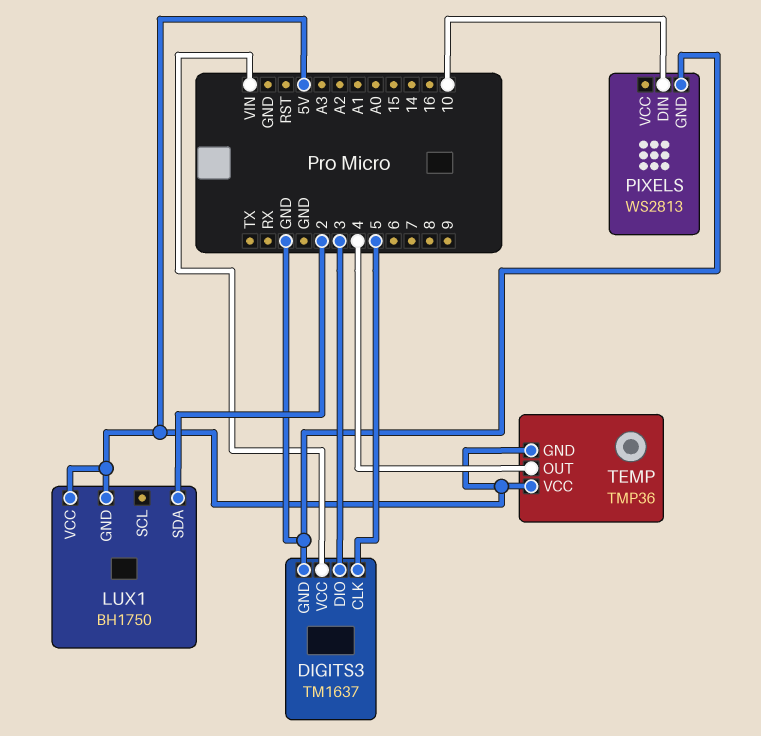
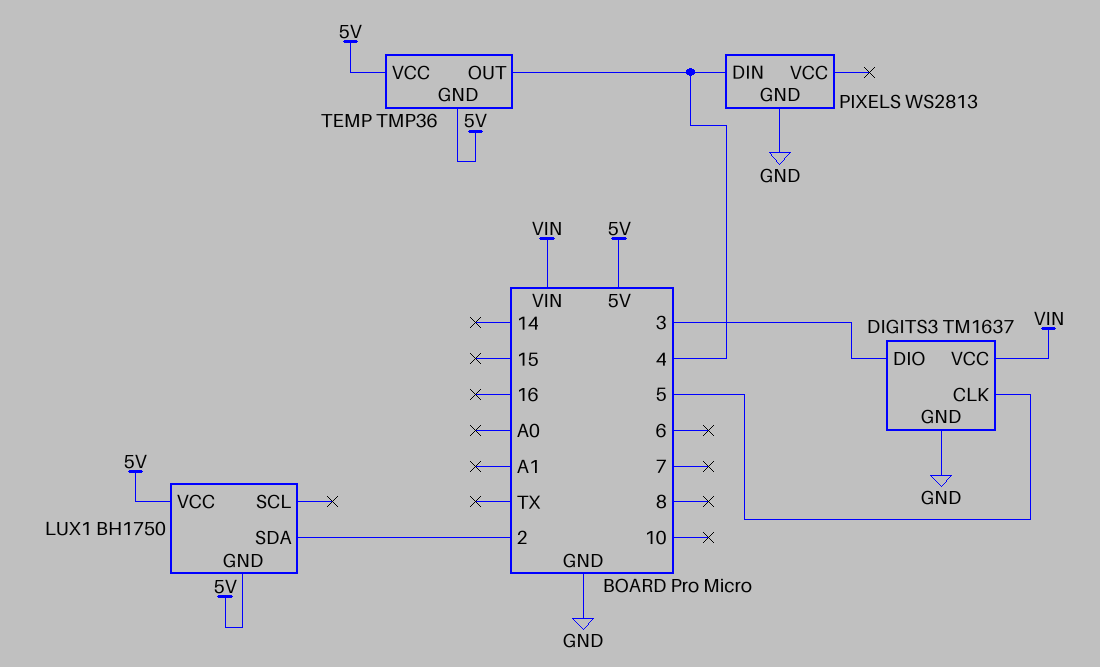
PIXELS pin DIN: 10 -> 4

